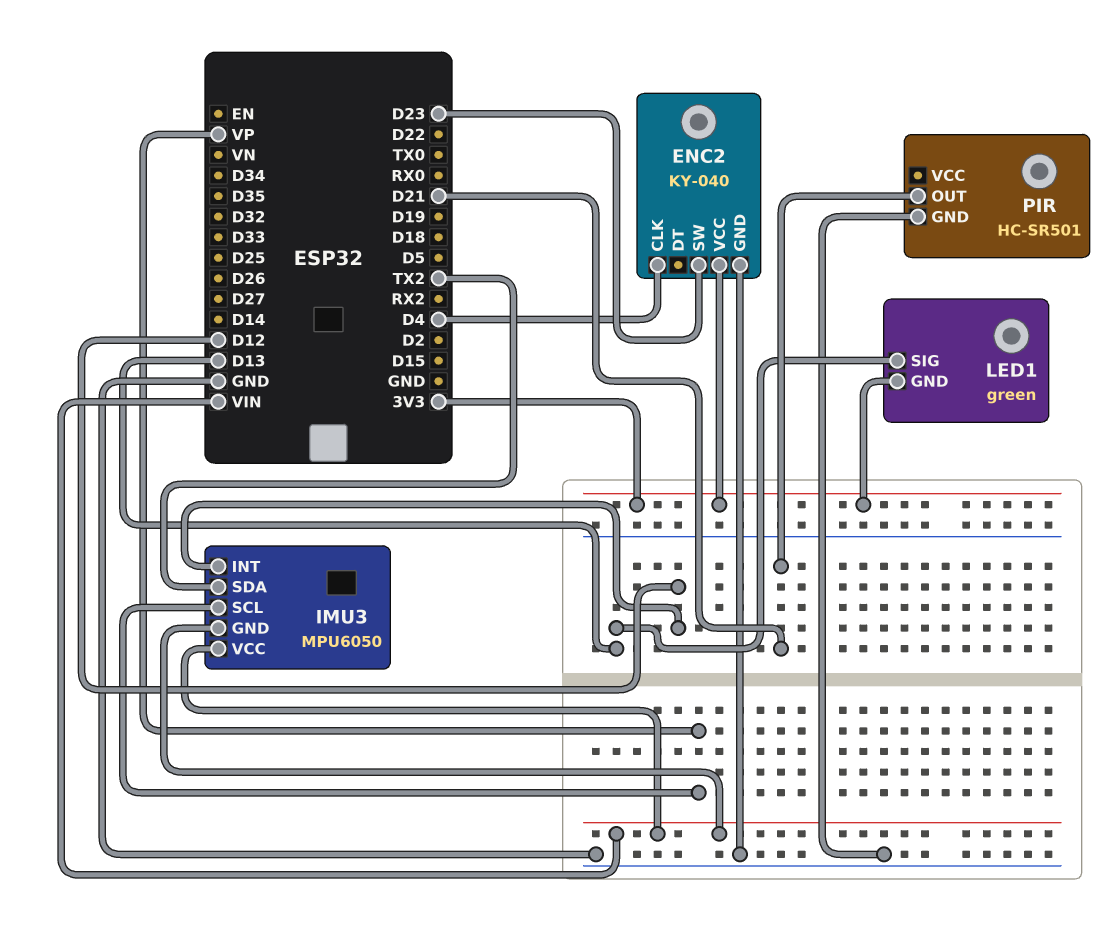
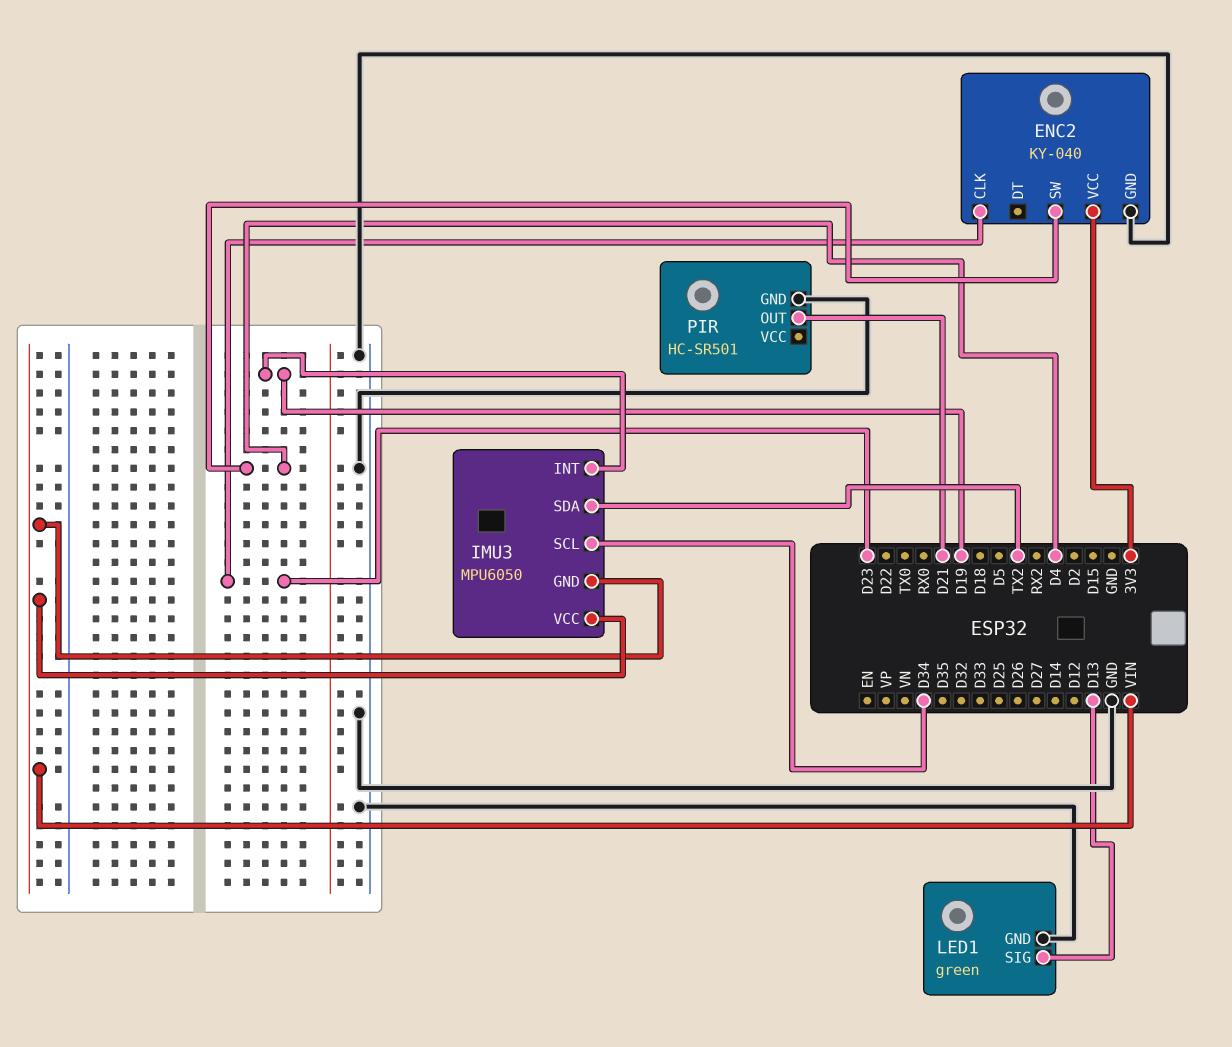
ENC2 pin CLK: D4 -> D23
ENC2 pin SW: D23 -> D4
IMU3 pin INT: D12 -> D19
IMU3 pin SCL: VP -> D34
LED1 pin GND: 3V3 -> GND

